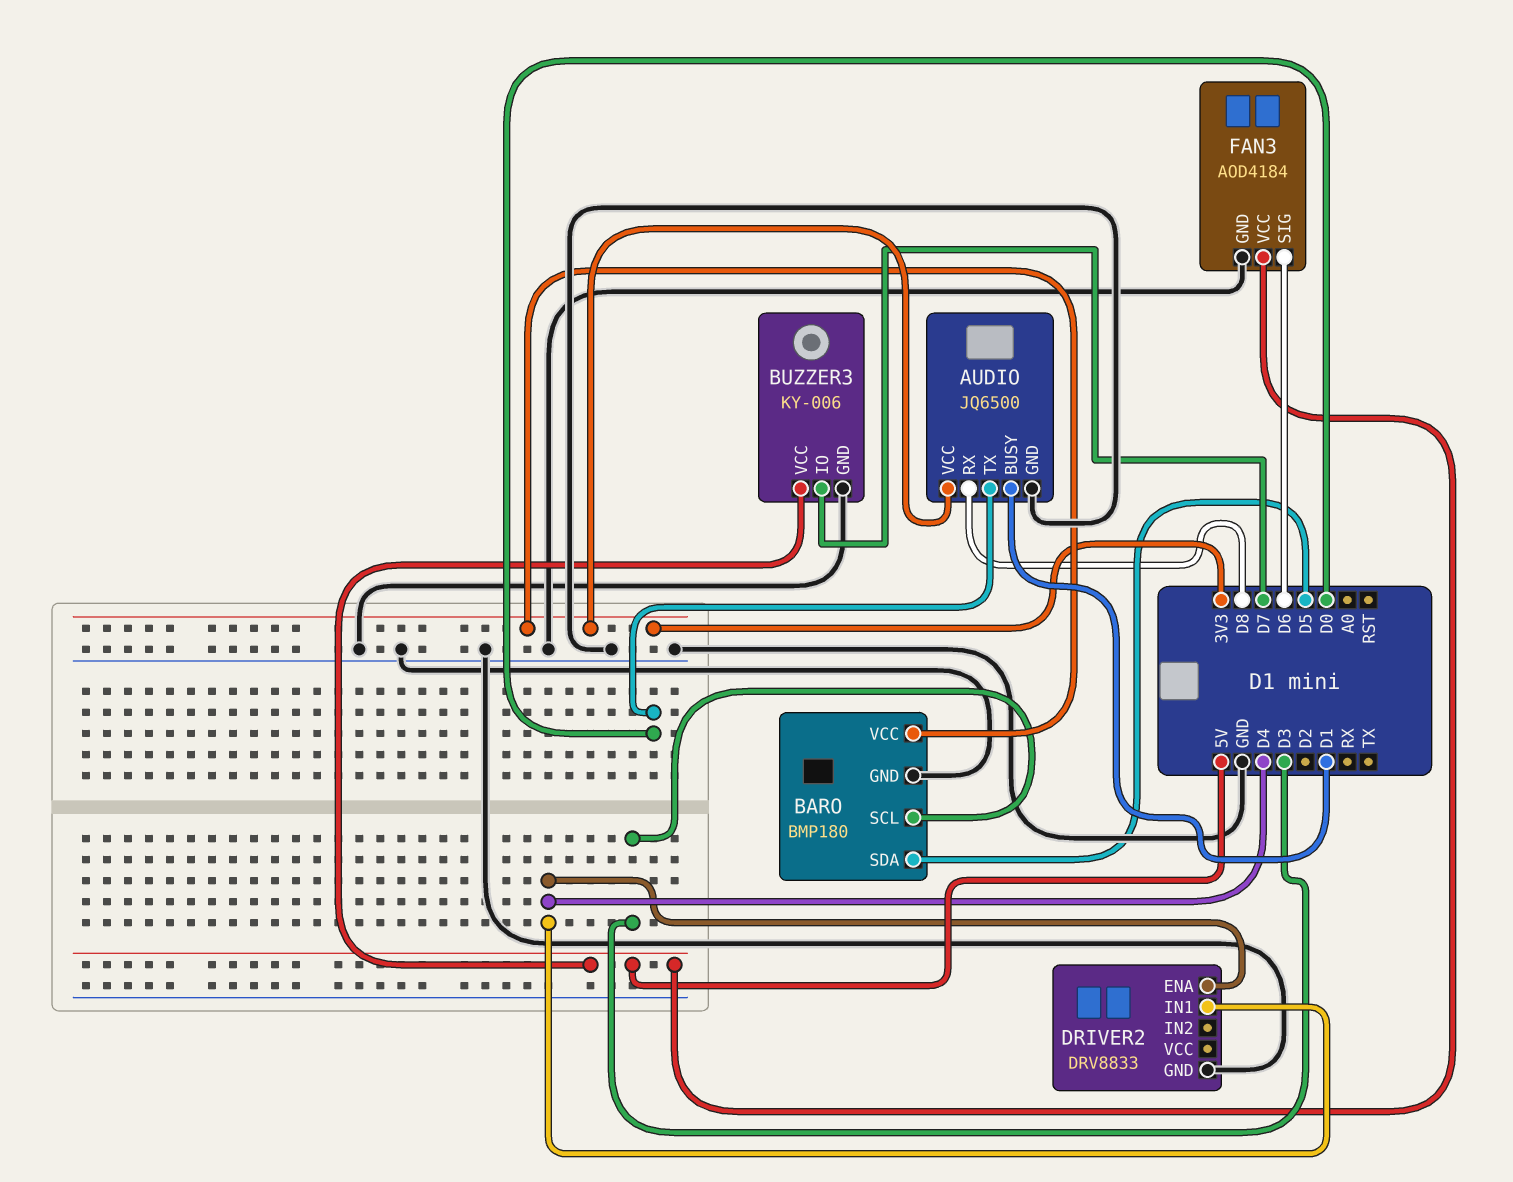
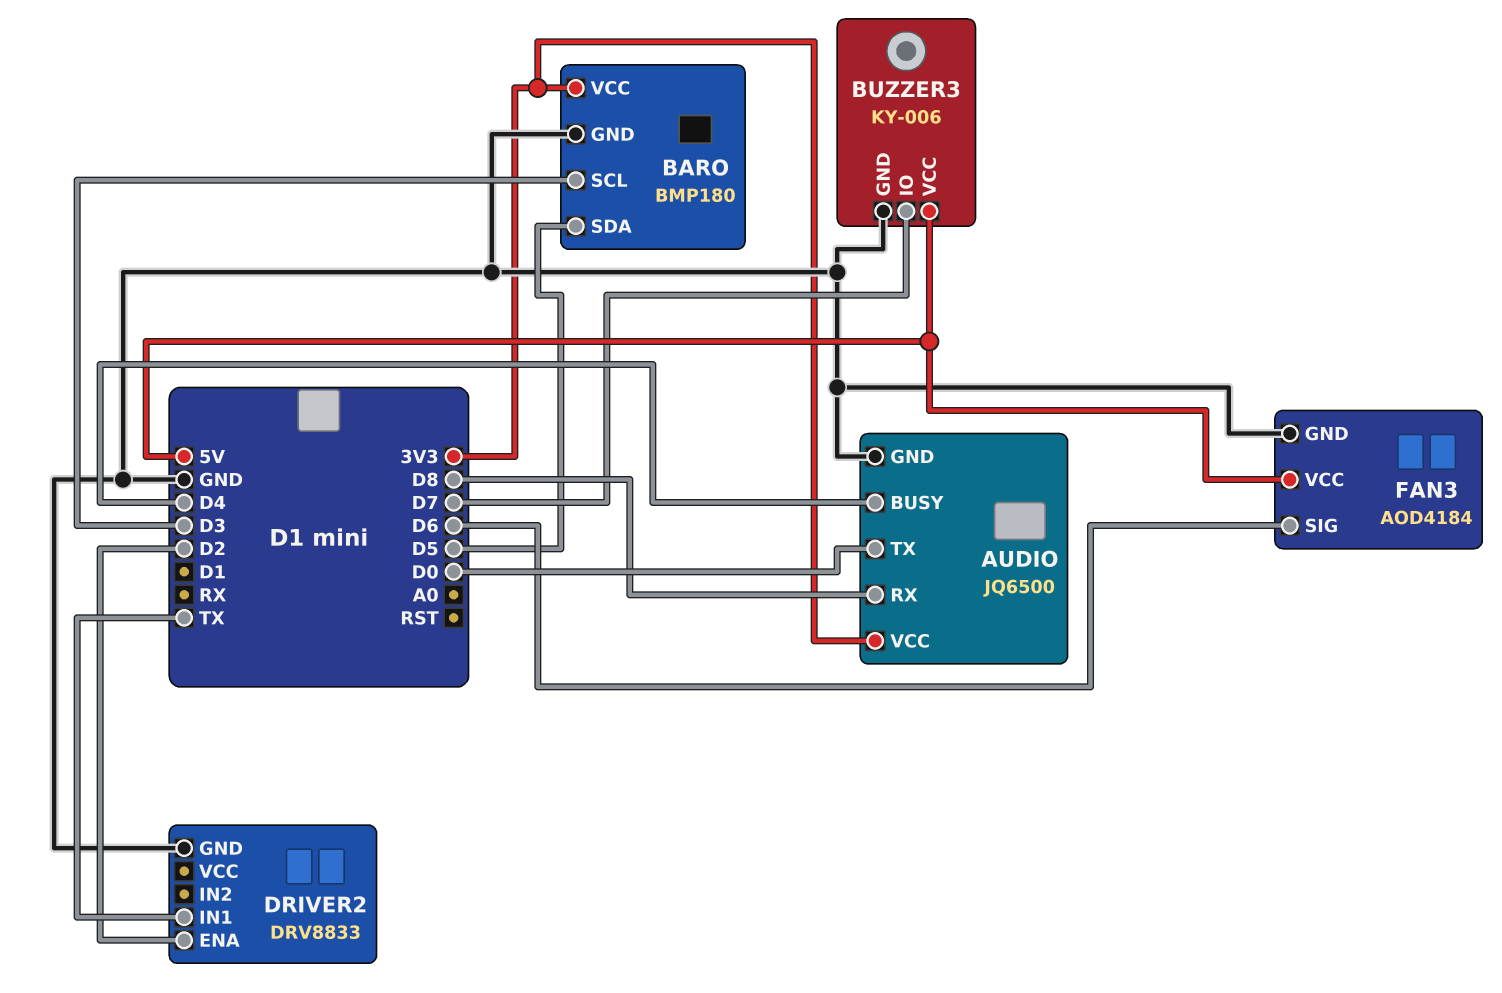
AUDIO pin BUSY: D1 -> D4
DRIVER2 pin ENA: D4 -> D2
DRIVER2 pin IN1: D4 -> TX

